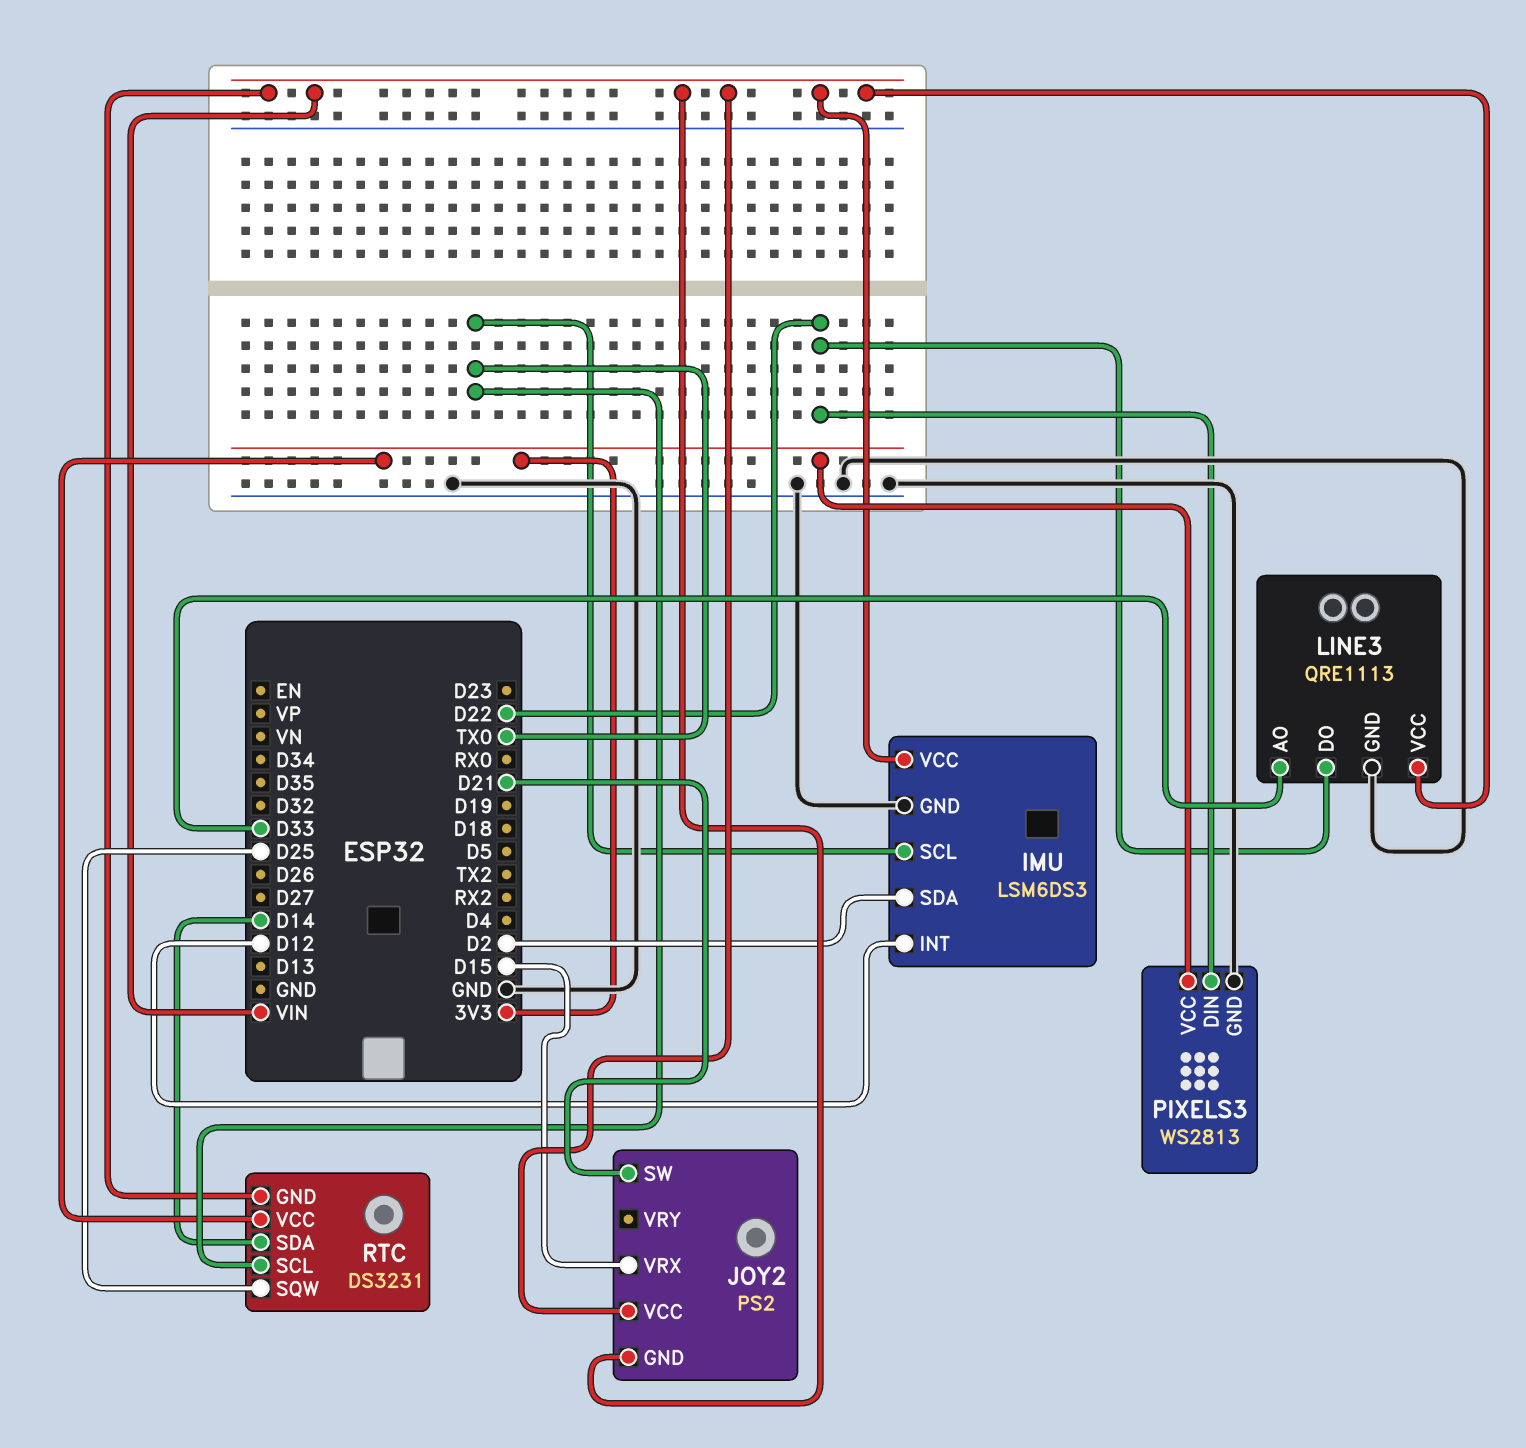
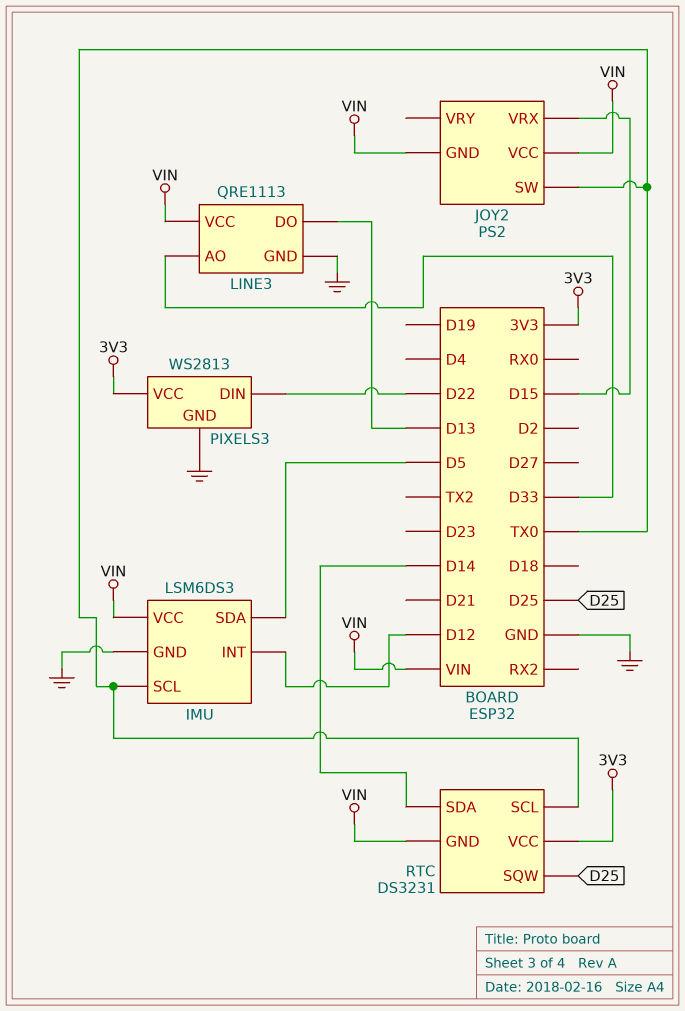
IMU pin SDA: D2 -> D5
JOY2 pin SW: D21 -> TX0
LINE3 pin DO: D22 -> D13

